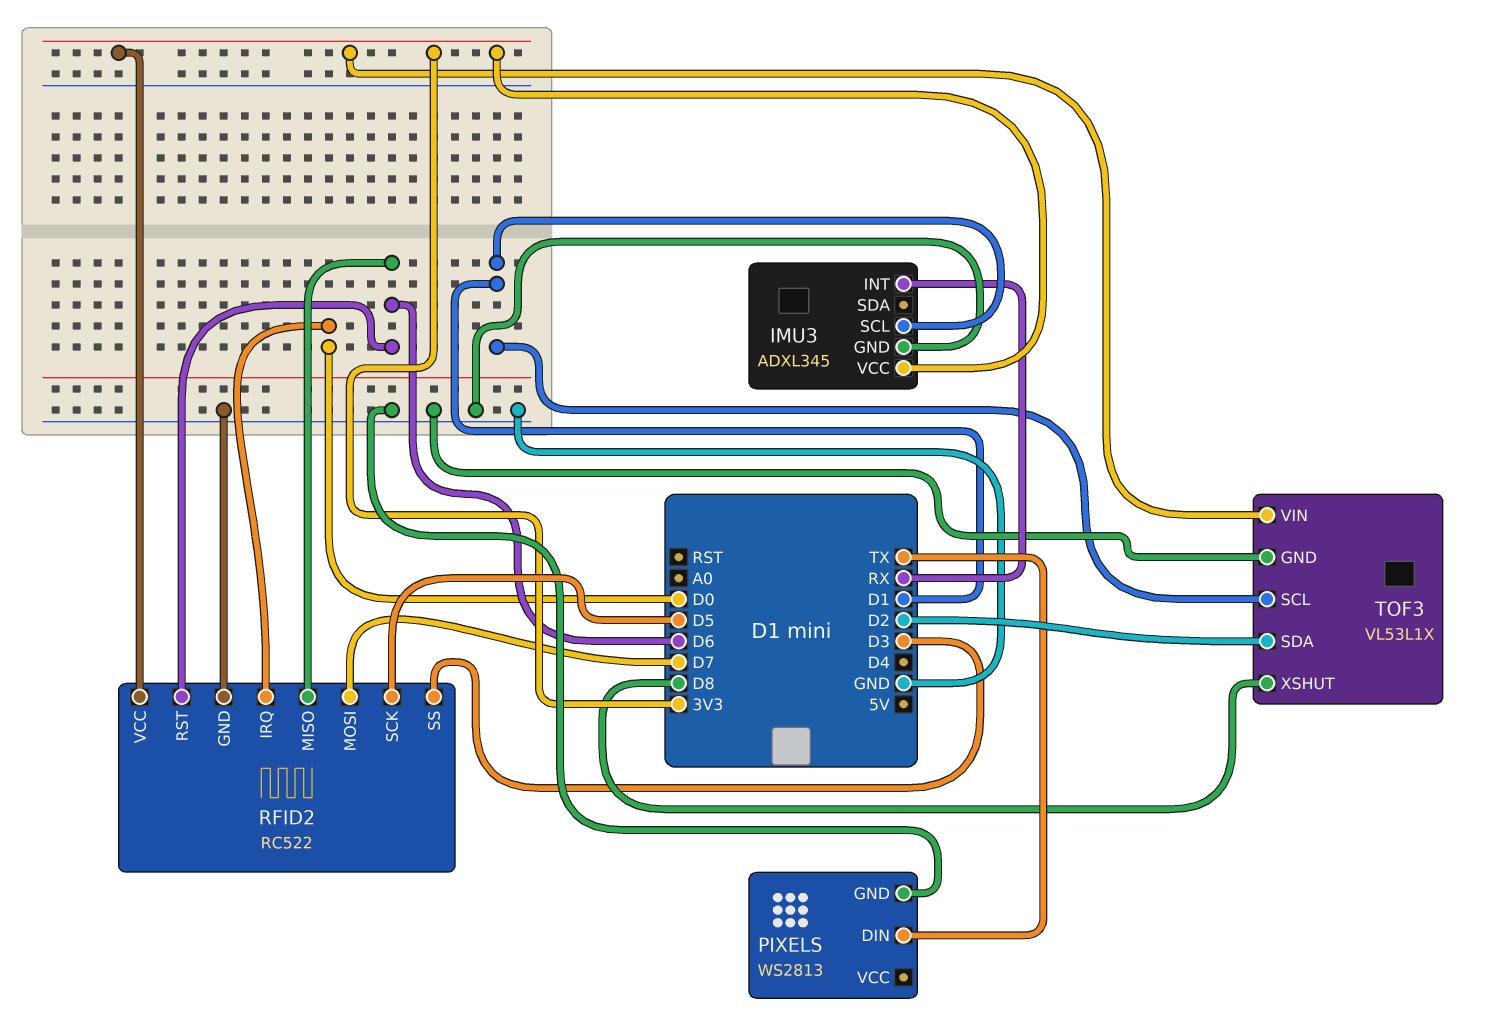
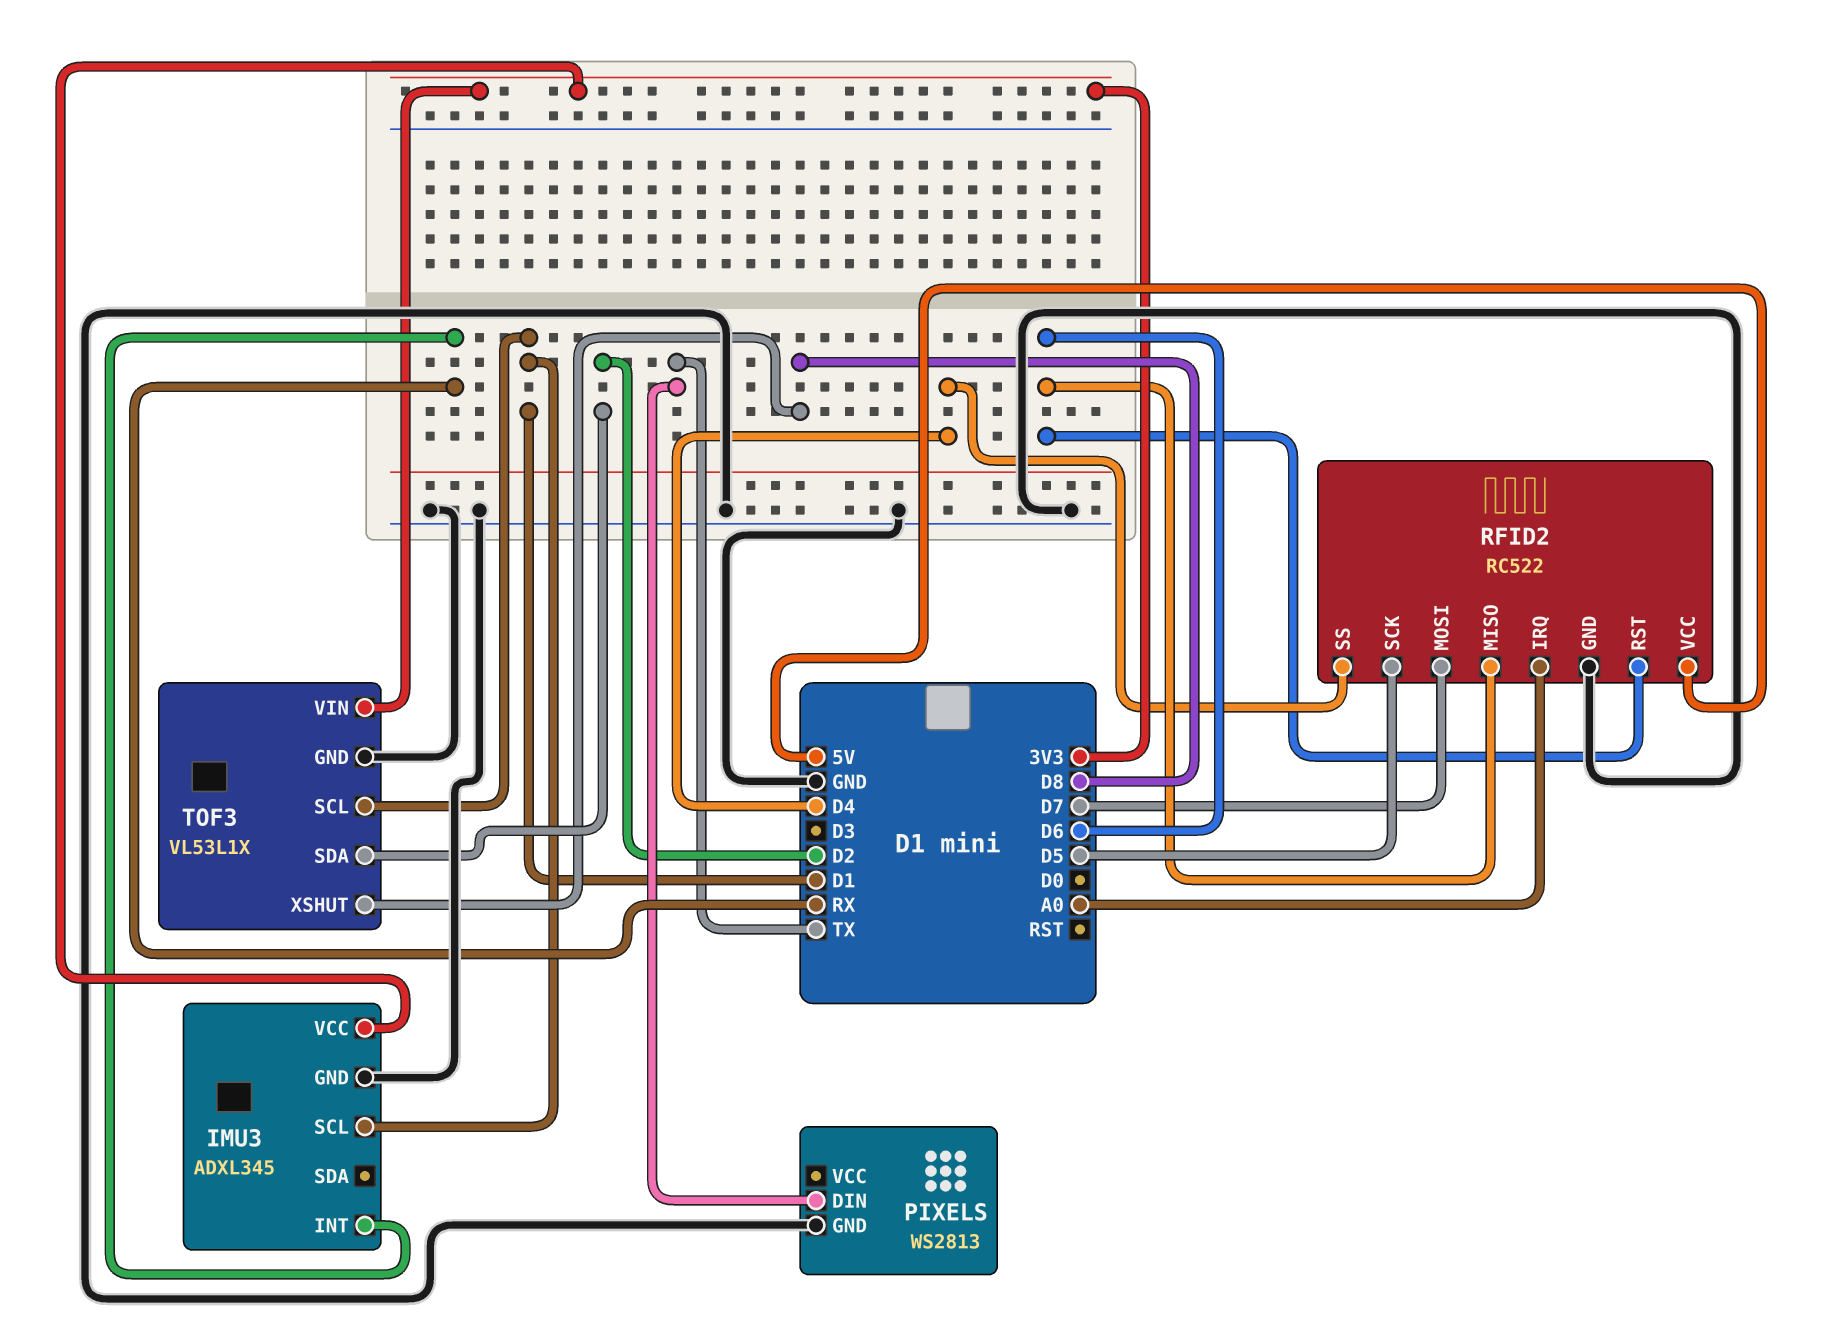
RFID2 pin IRQ: D0 -> A0
RFID2 pin SS: D3 -> D4
RFID2 pin VCC: 3V3 -> 5V

